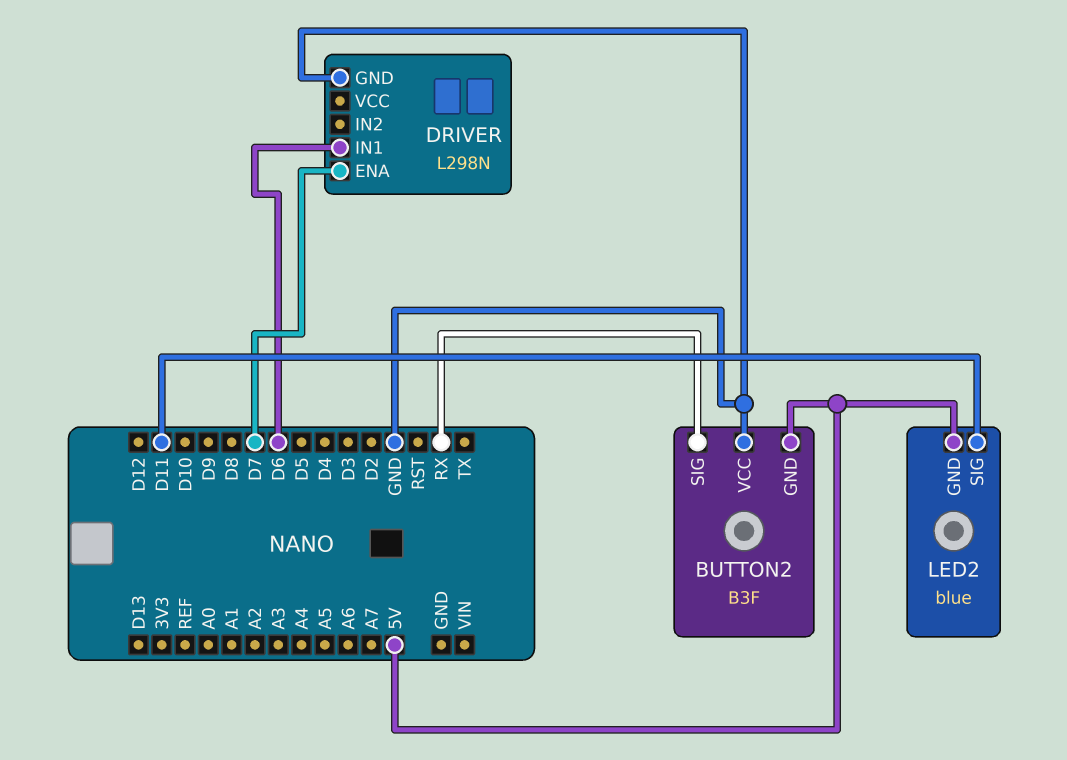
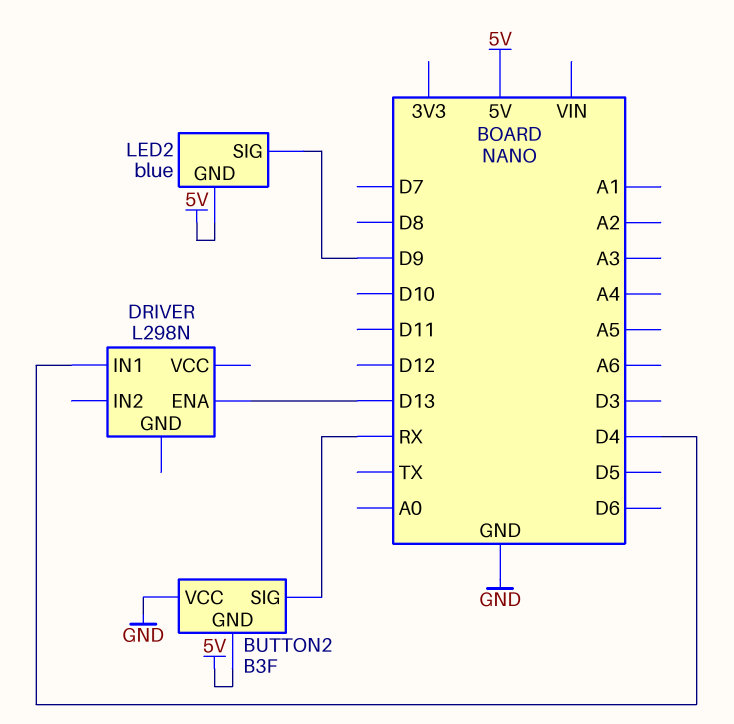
DRIVER pin ENA: D7 -> D13
DRIVER pin GND: GND -> none
DRIVER pin IN1: D6 -> D4
LED2 pin SIG: D11 -> D9

